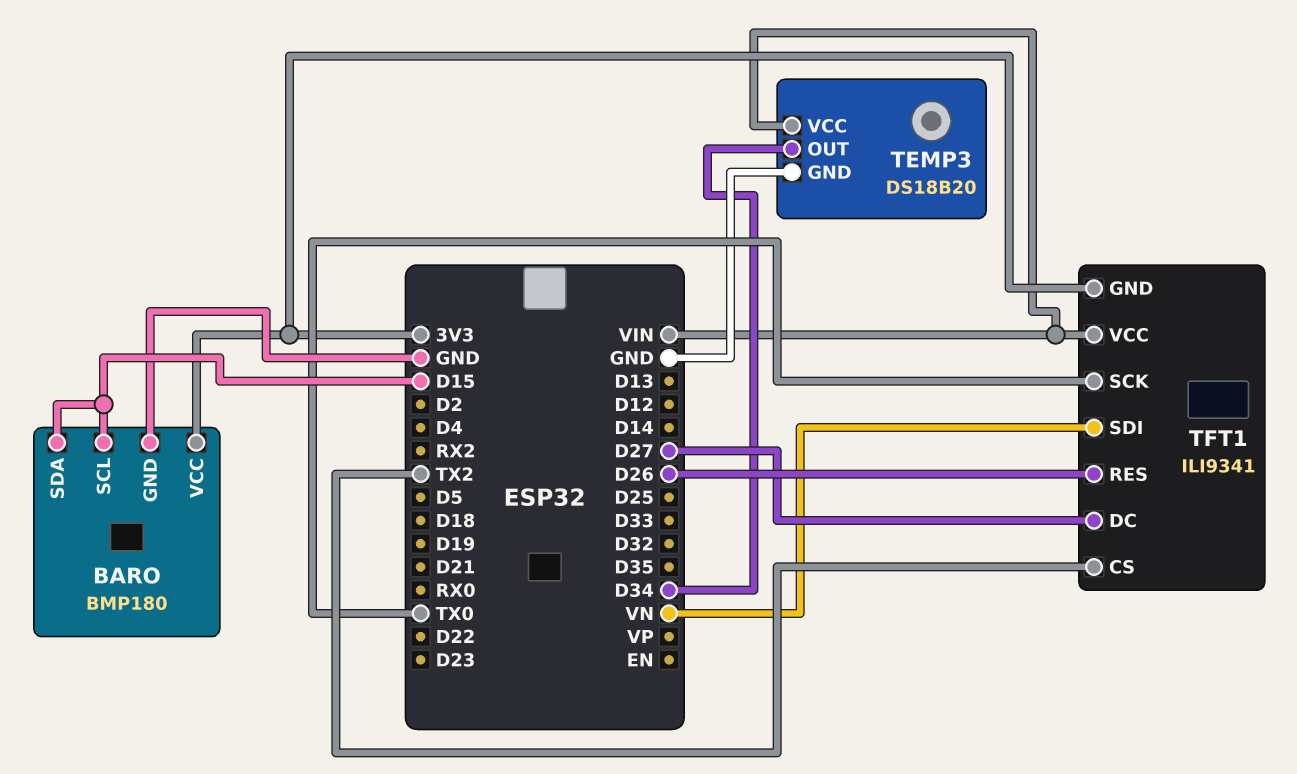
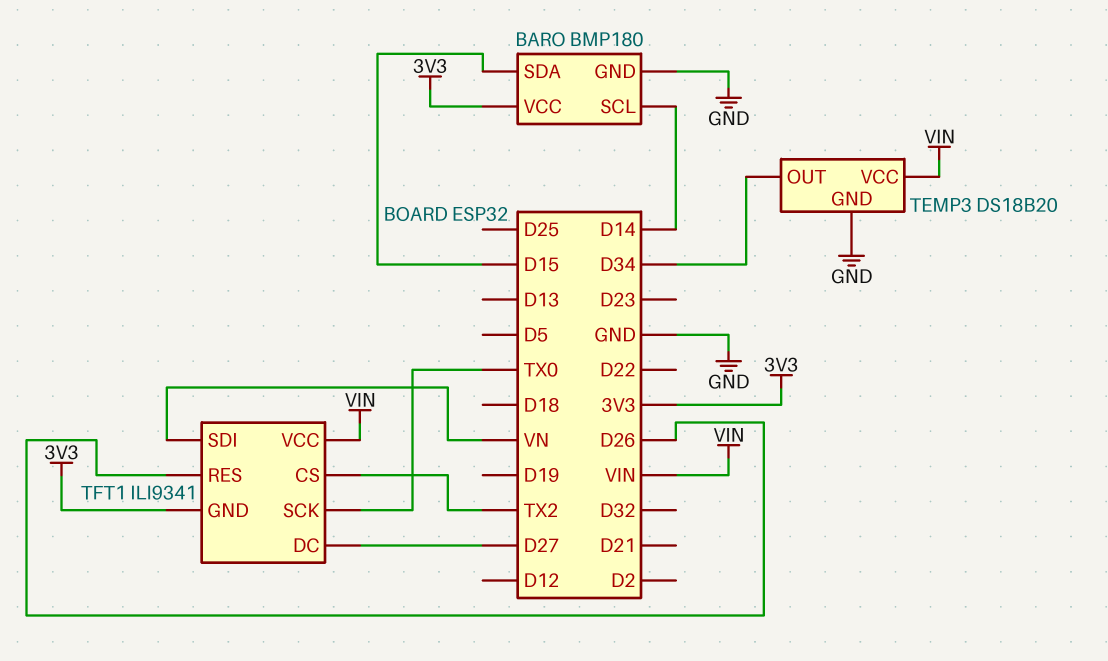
BARO pin SCL: D15 -> D14

